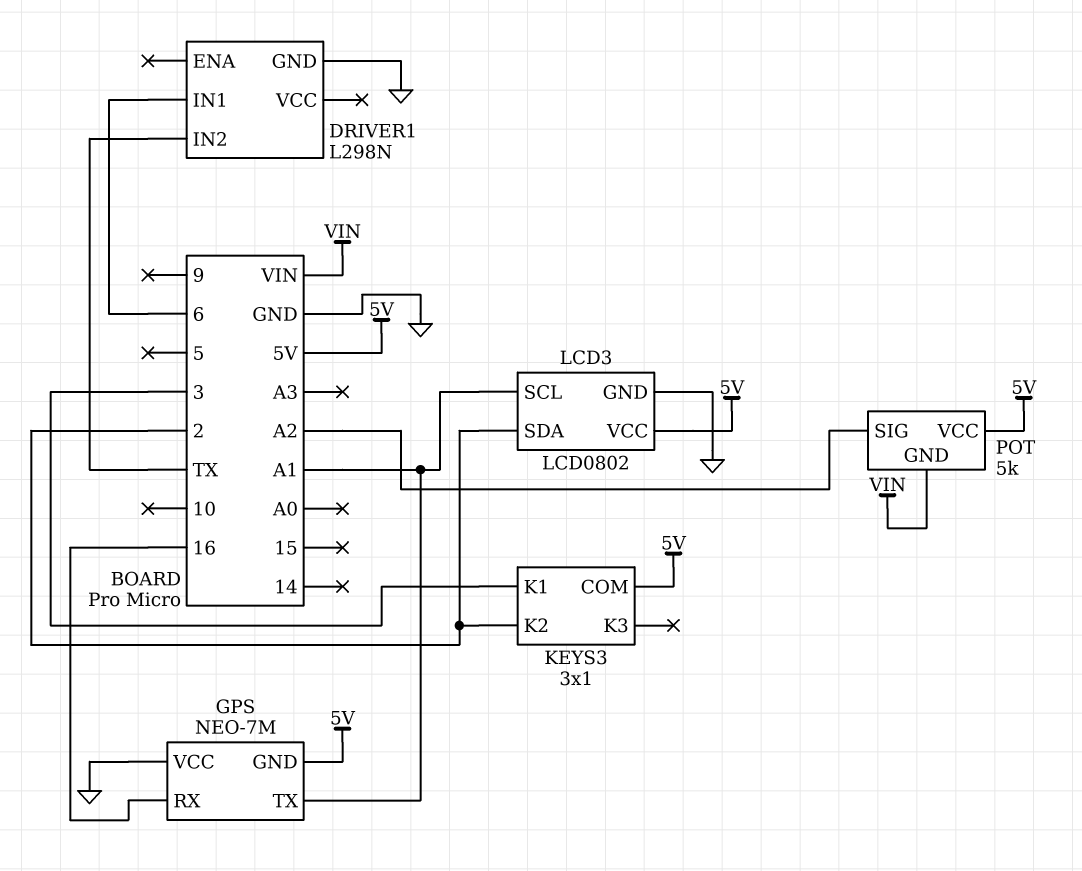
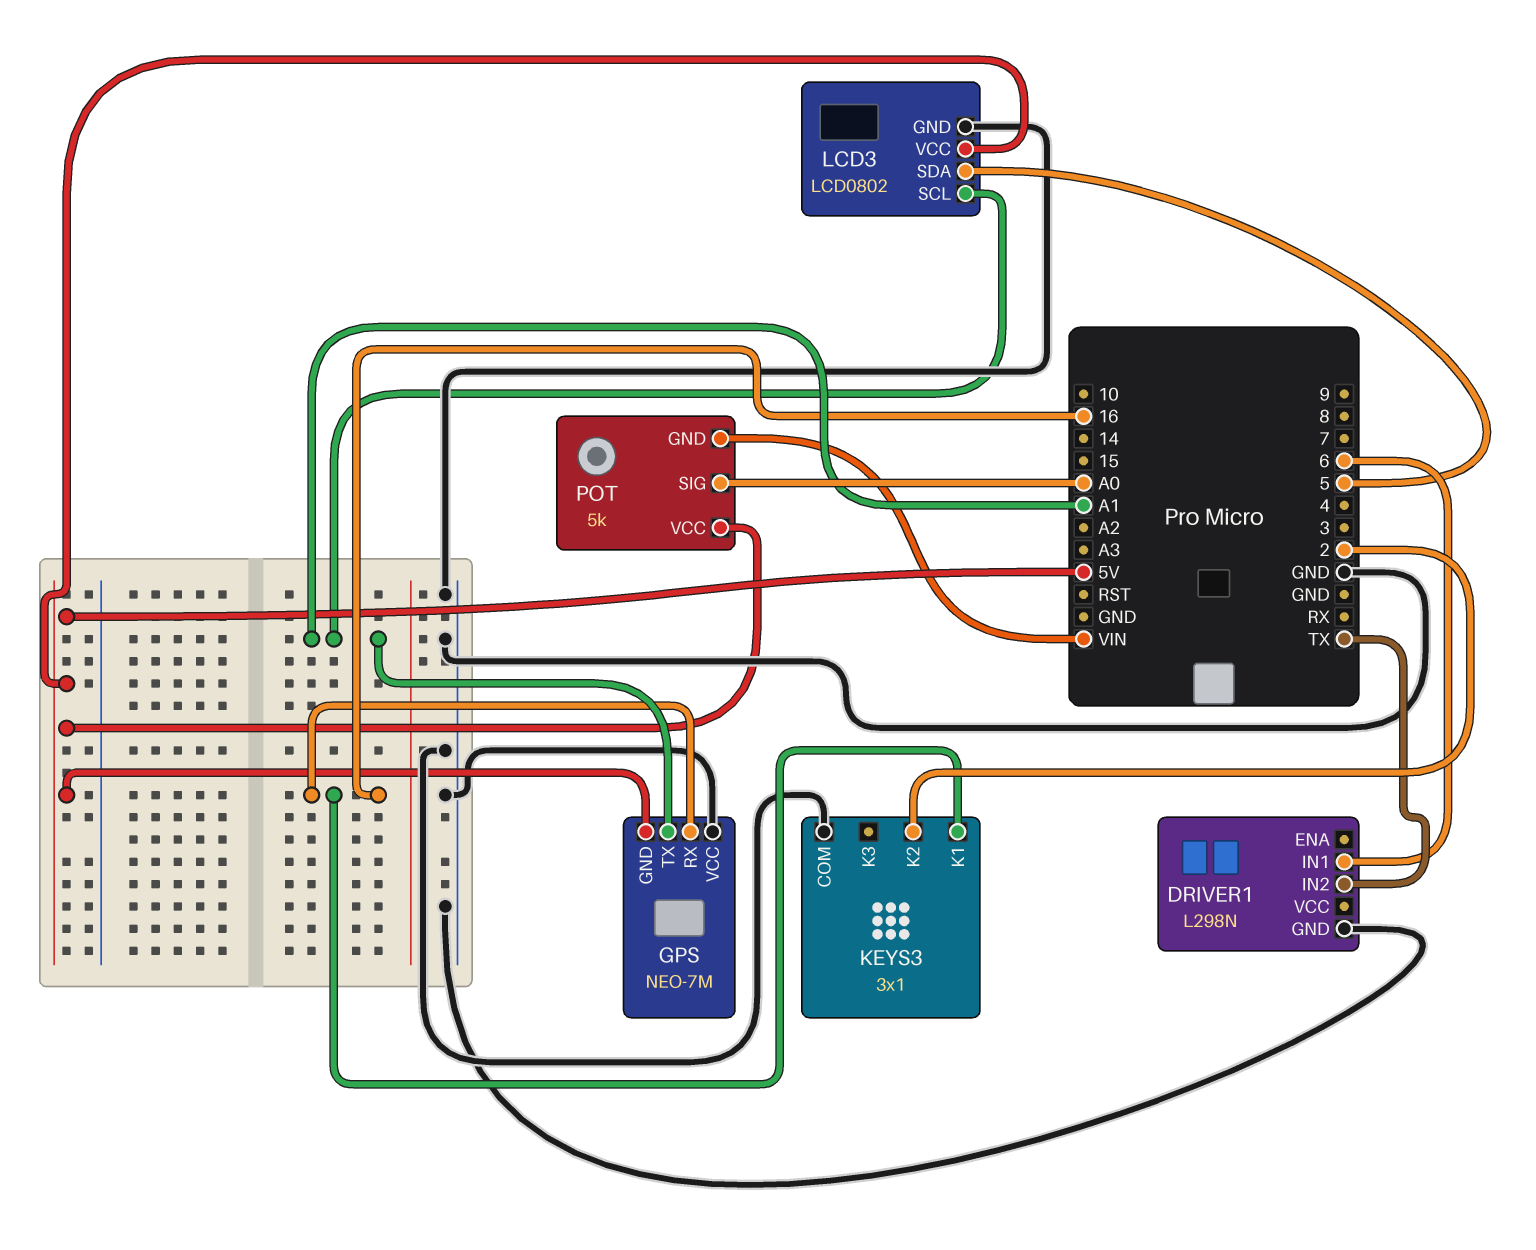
KEYS3 pin COM: 5V -> GND
KEYS3 pin K1: 3 -> 16
LCD3 pin SDA: 2 -> 5
POT pin SIG: A2 -> A0

